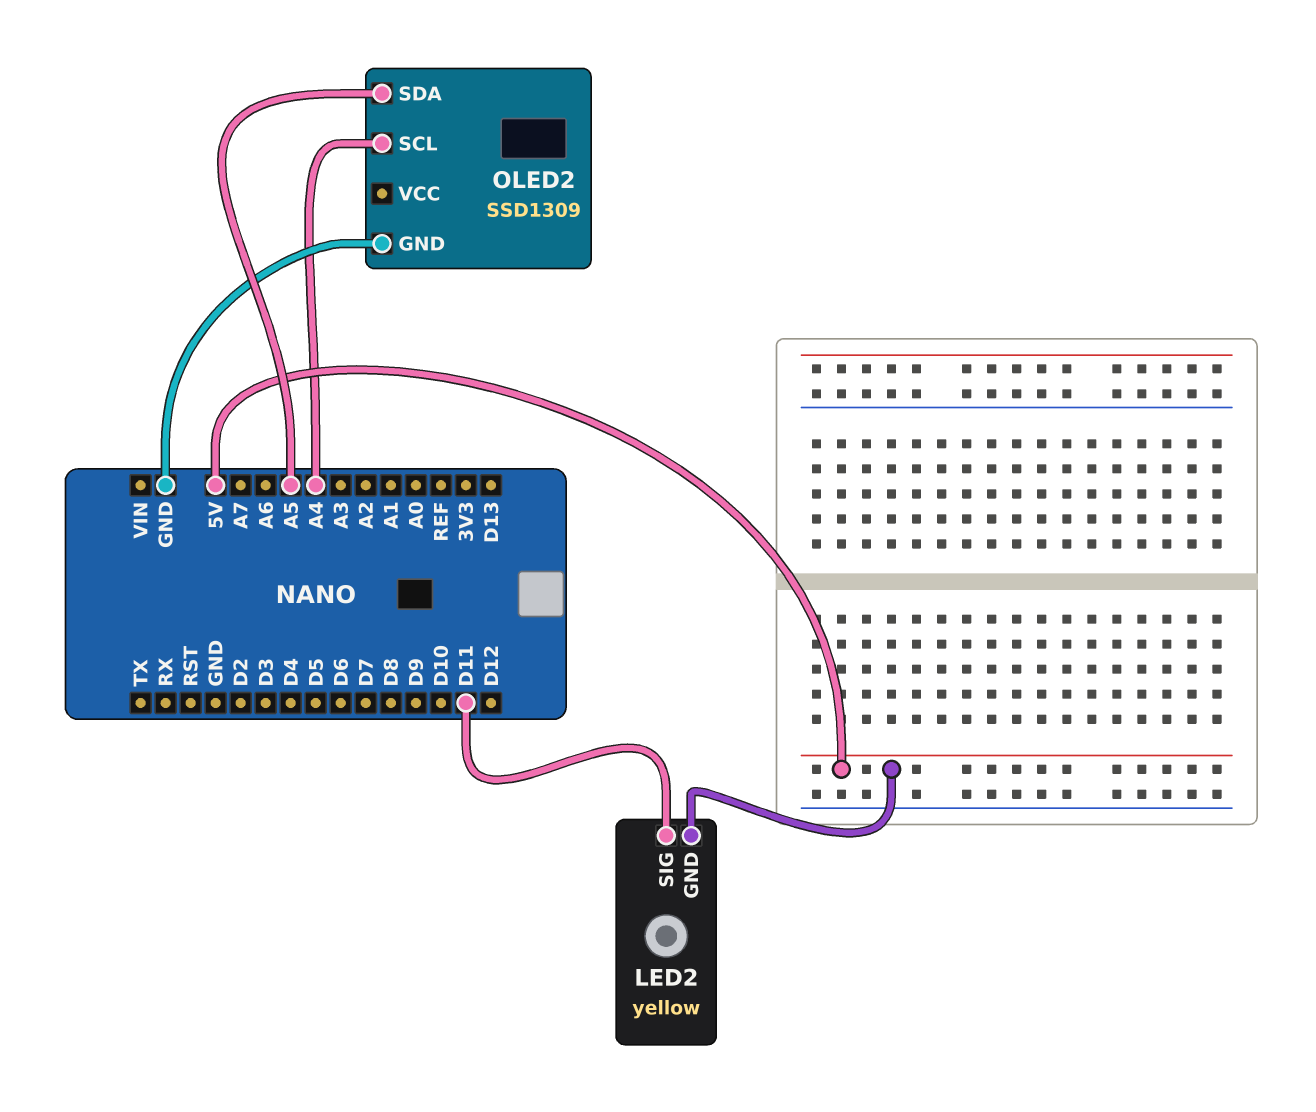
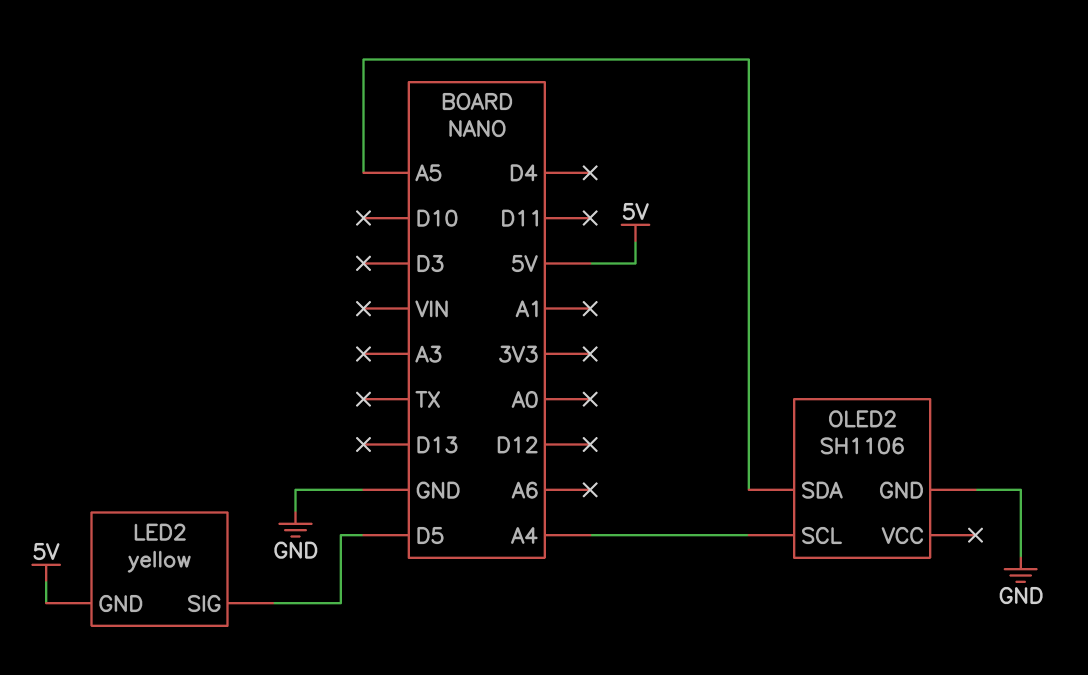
LED2 pin SIG: D11 -> D5
OLED2: SSD1309 -> SH1106

